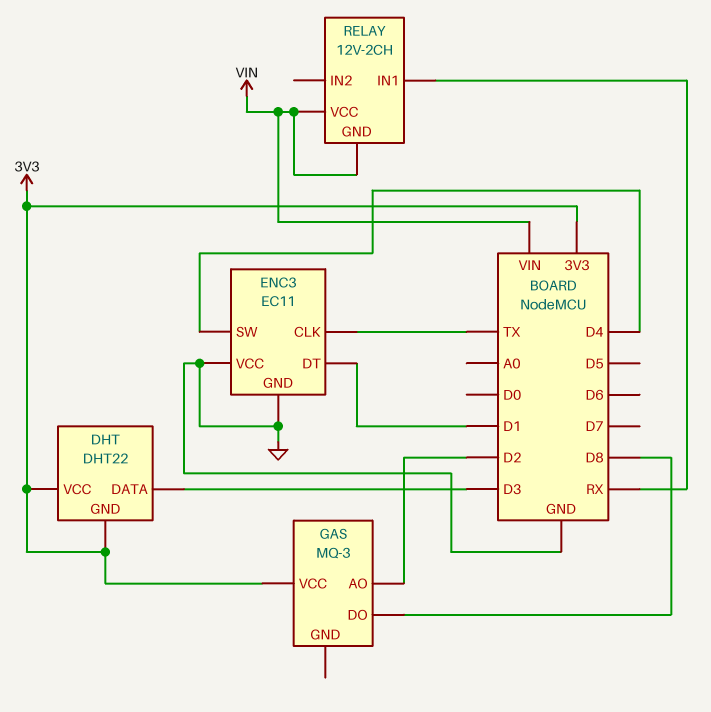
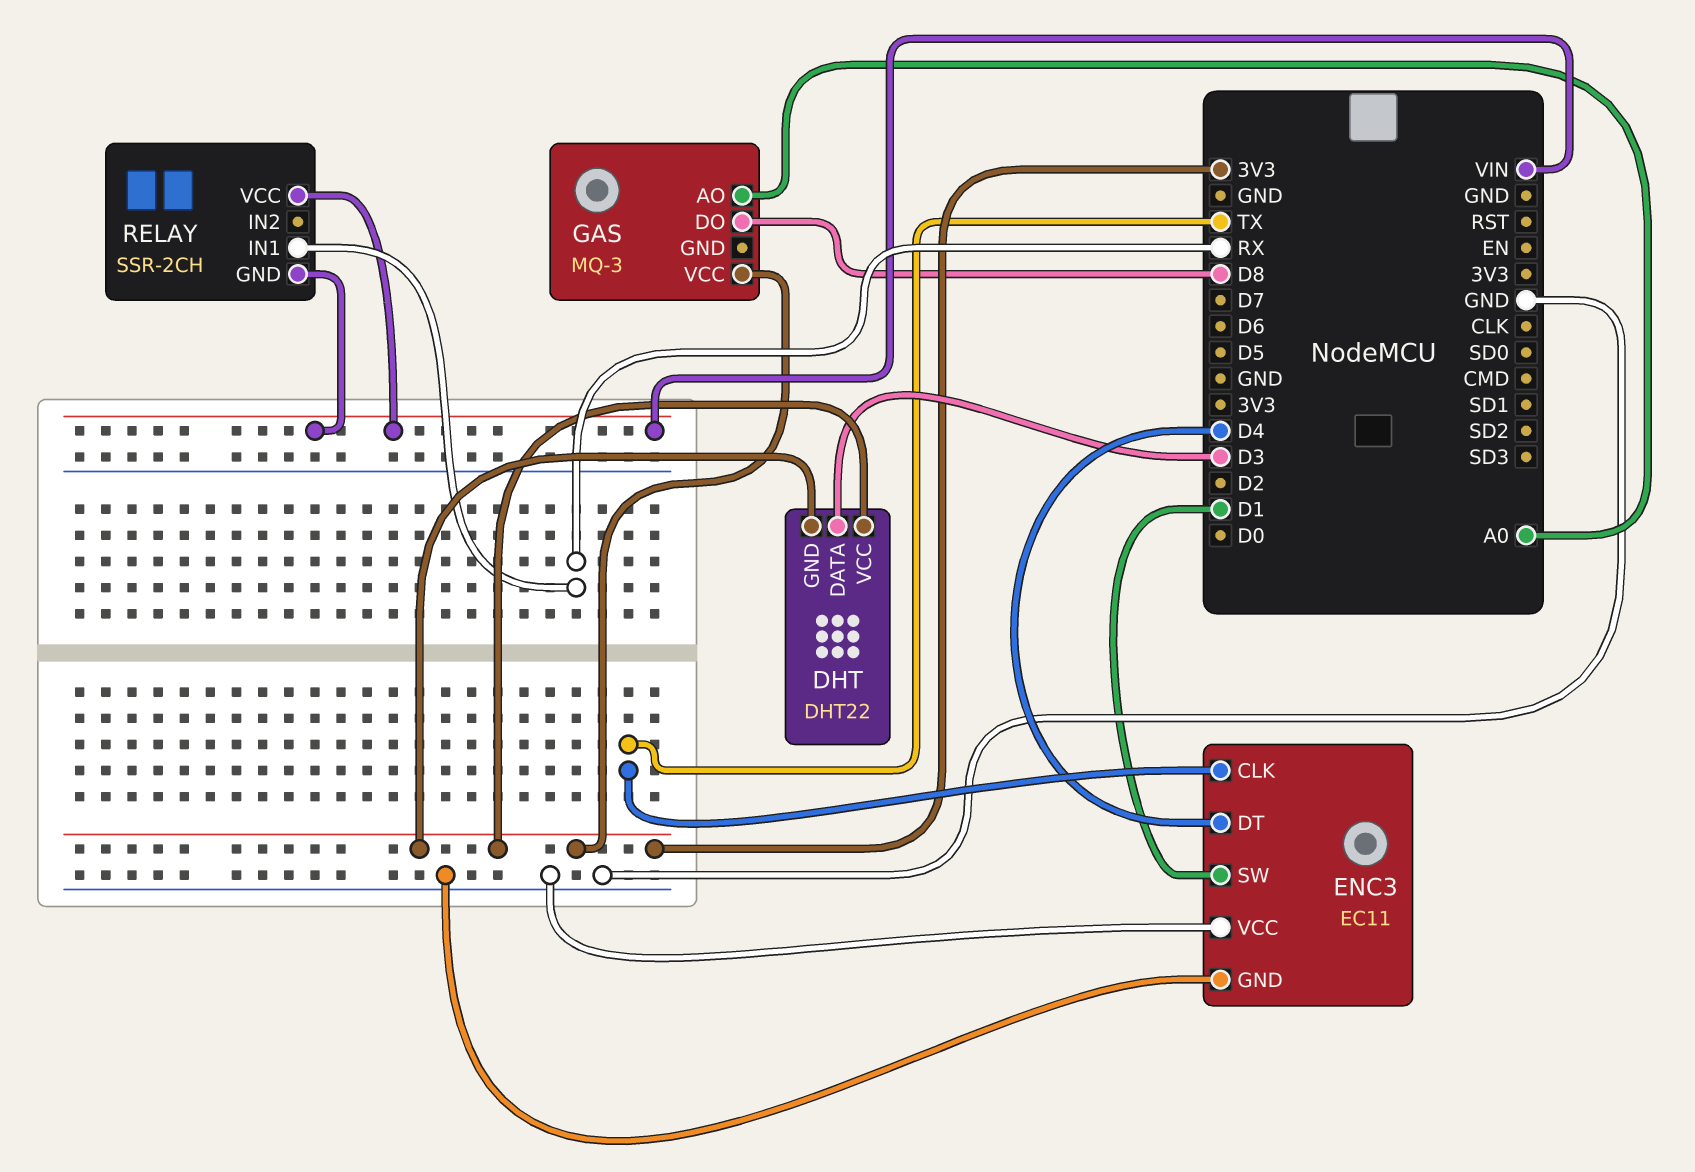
ENC3 pin DT: D1 -> D4
ENC3 pin SW: D4 -> D1
GAS pin AO: D2 -> A0
RELAY: 12V-2CH -> SSR-2CH

